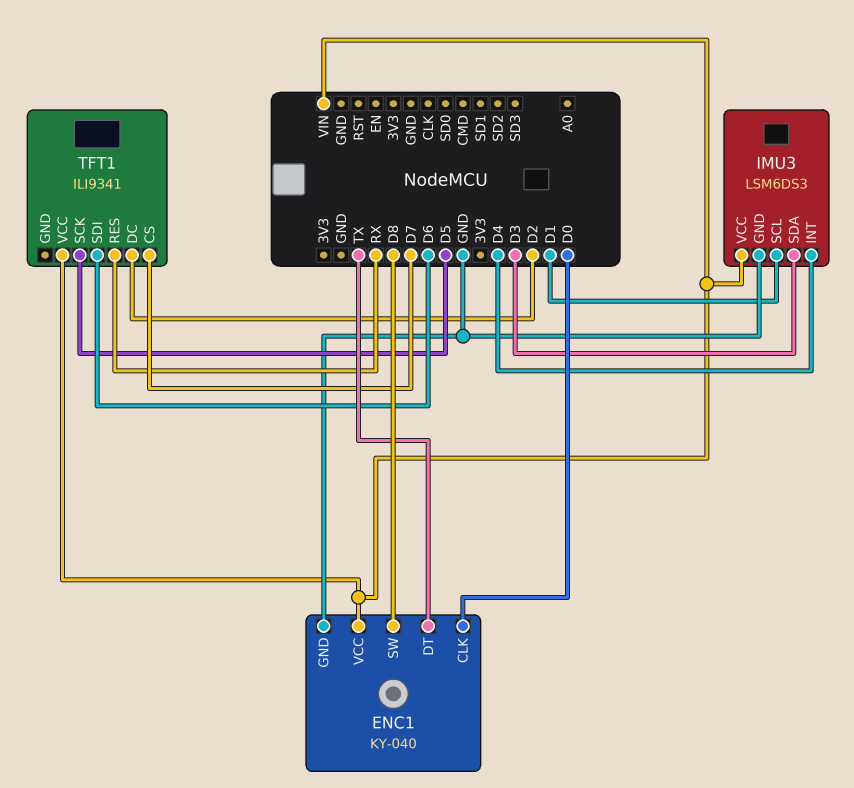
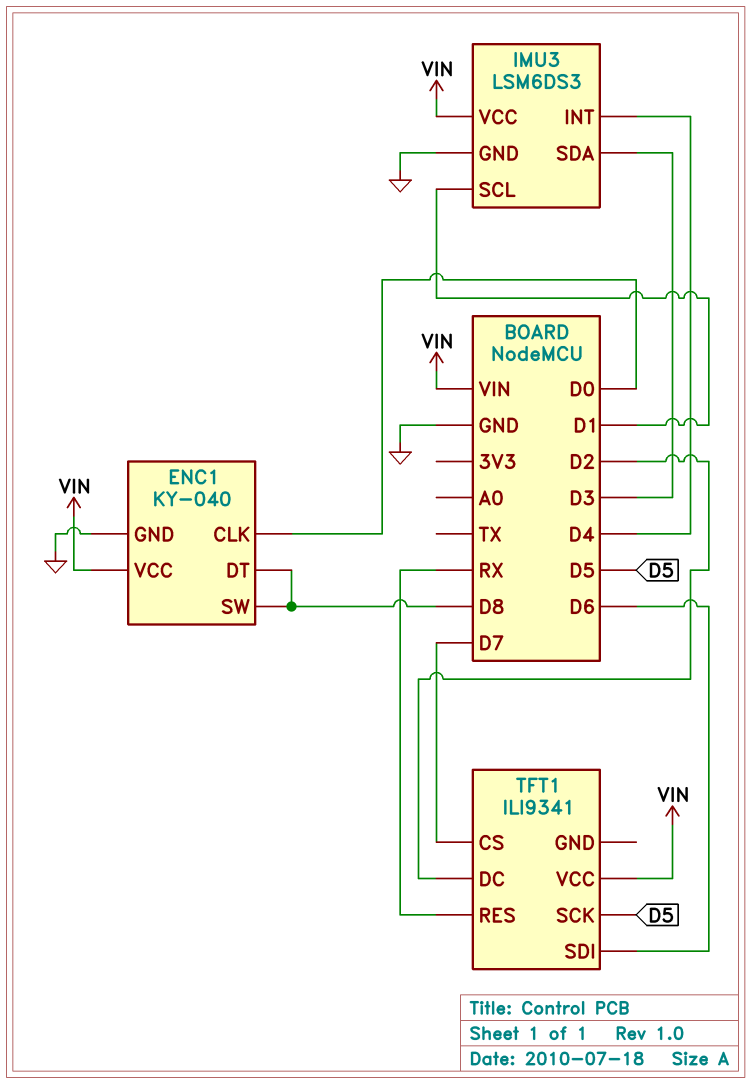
ENC1 pin DT: TX -> D8

